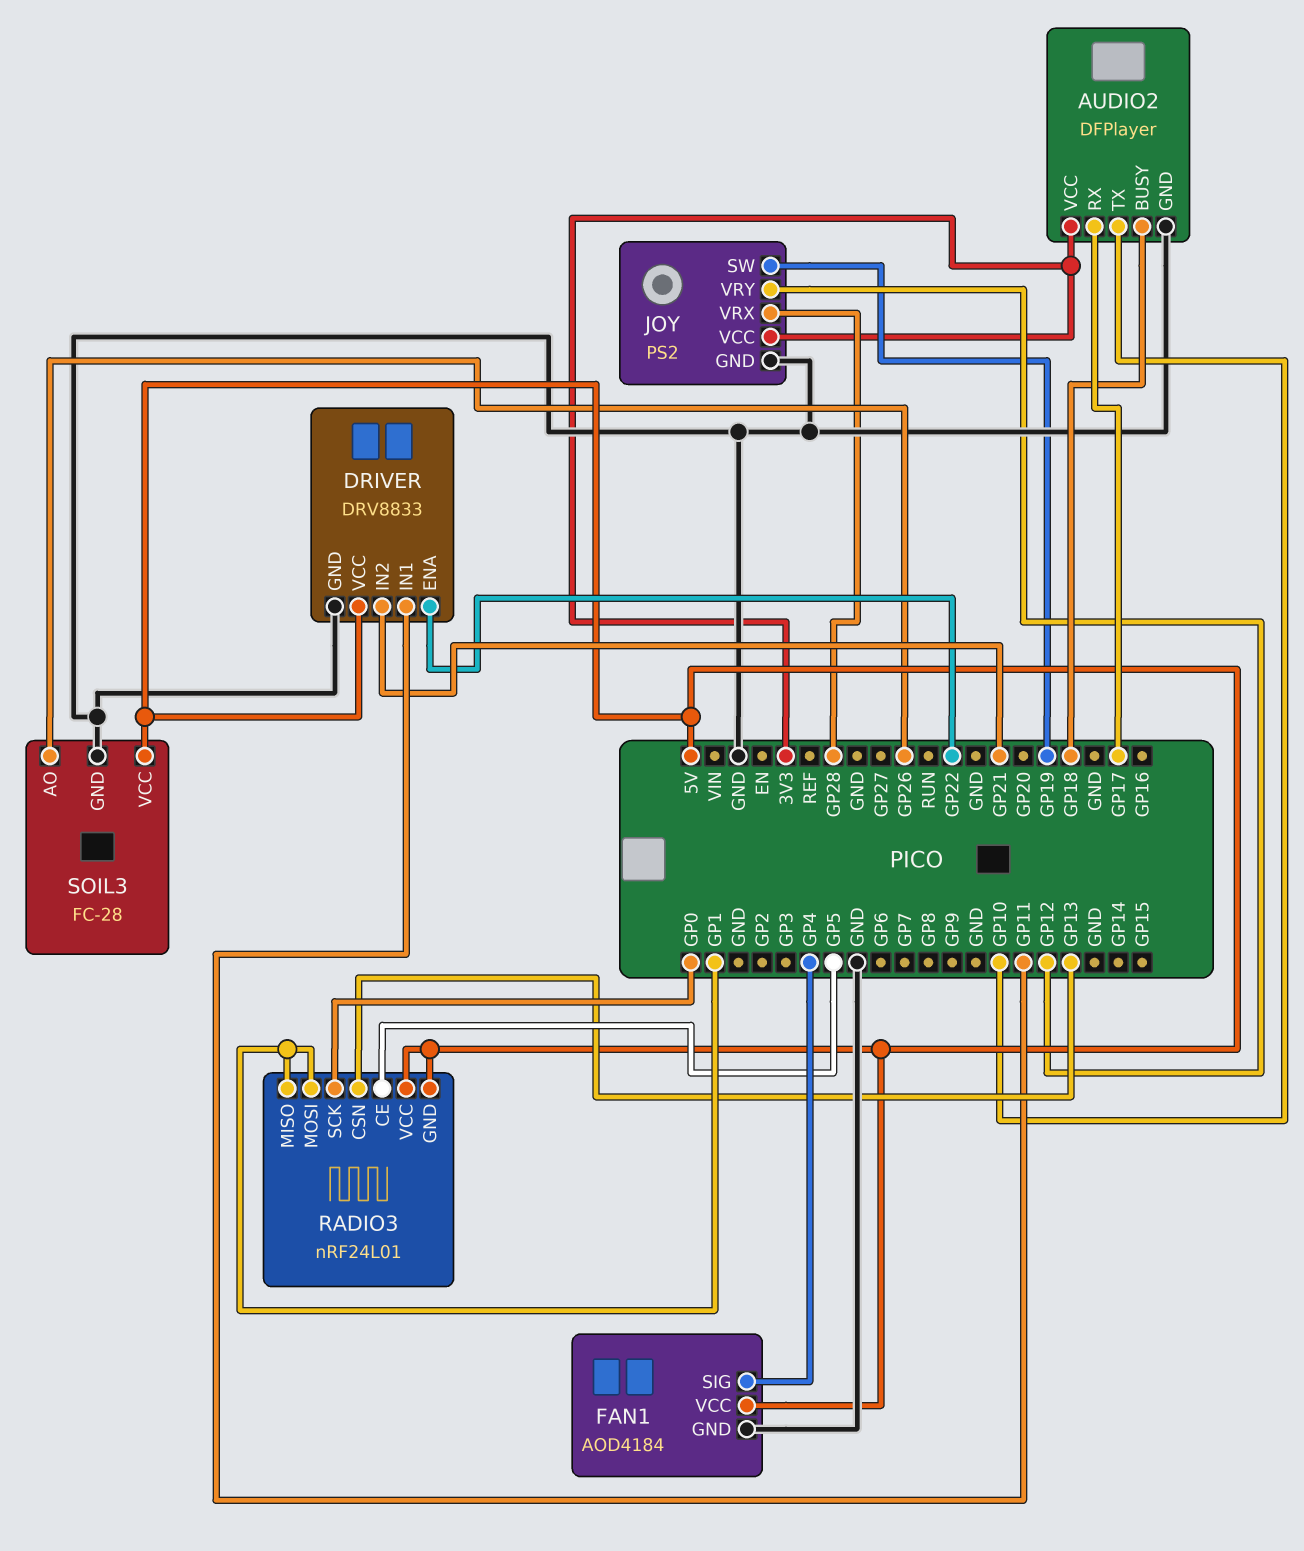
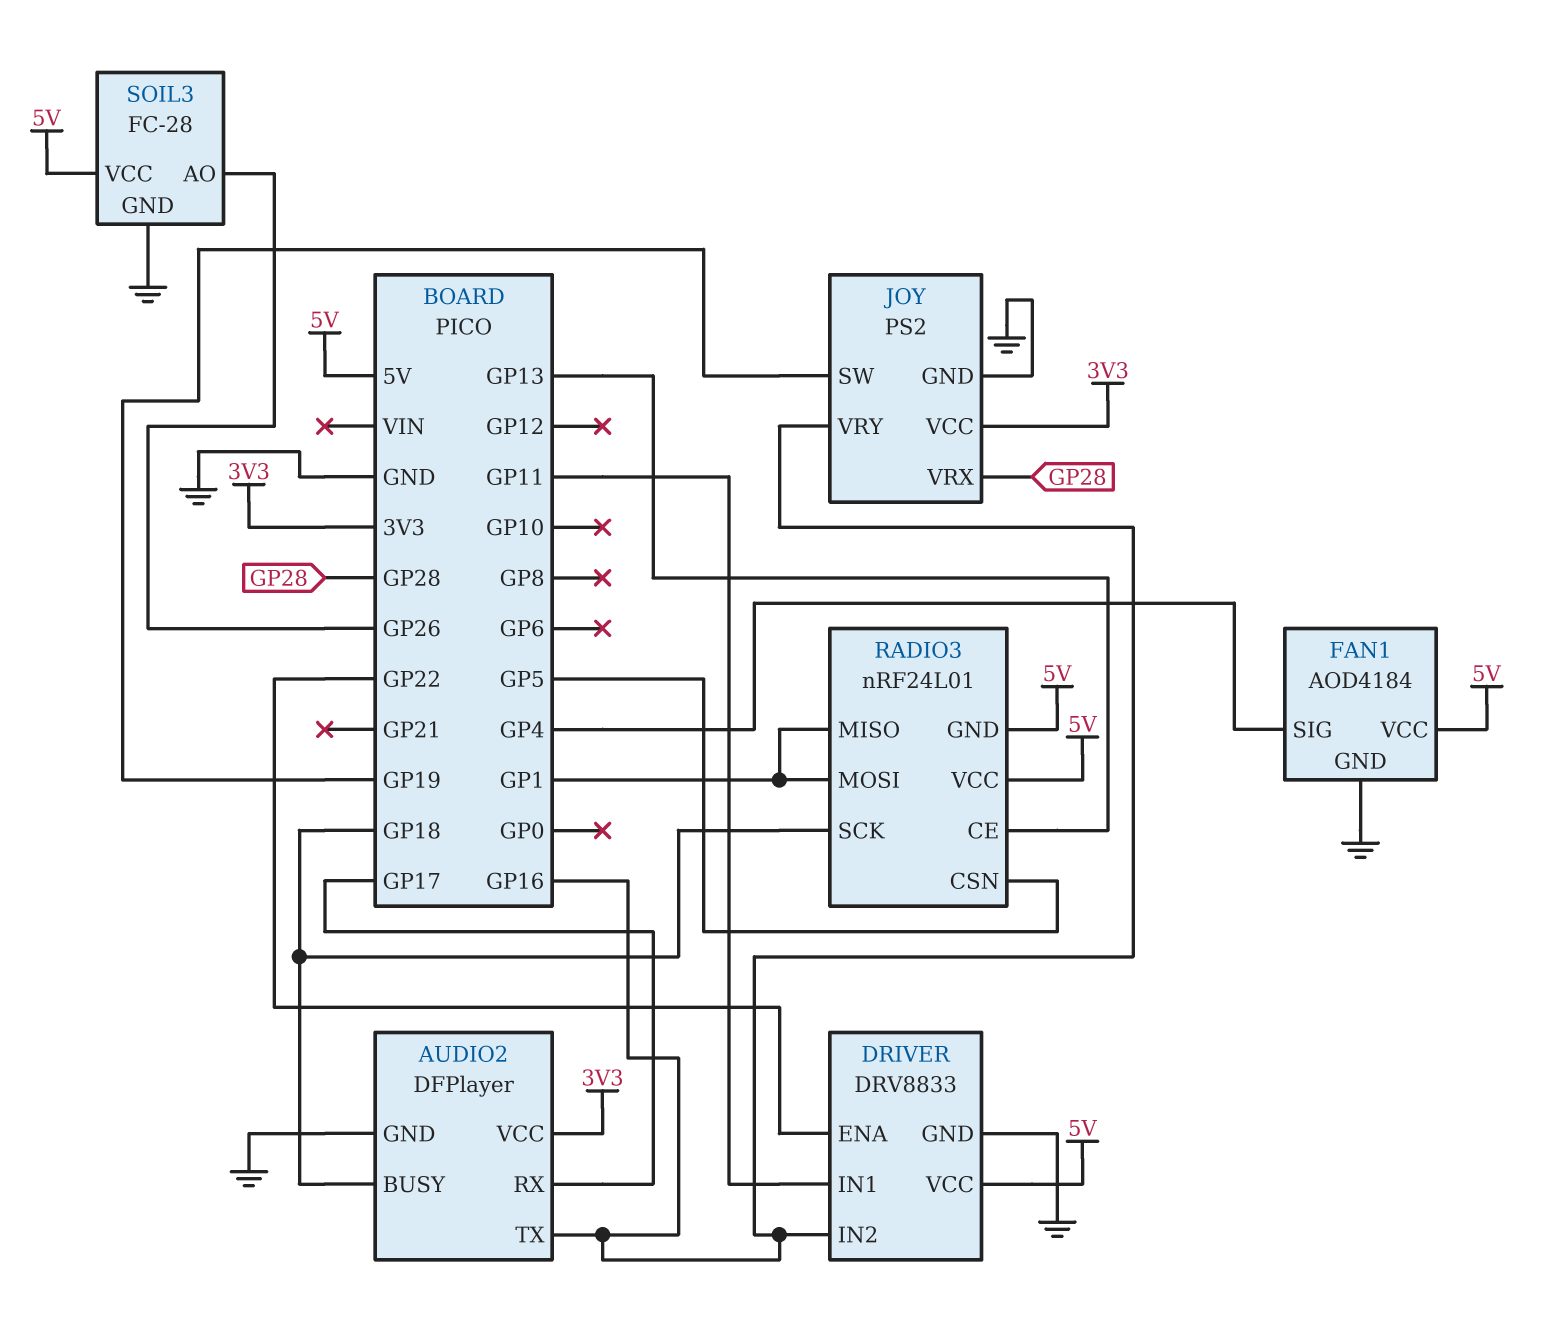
AUDIO2 pin TX: GP10 -> GP16
DRIVER pin IN2: GP21 -> GP16
JOY pin VRY: GP12 -> GP16
RADIO3 pin CE: GP5 -> GP13
RADIO3 pin CSN: GP13 -> GP5
RADIO3 pin SCK: GP0 -> GP18

